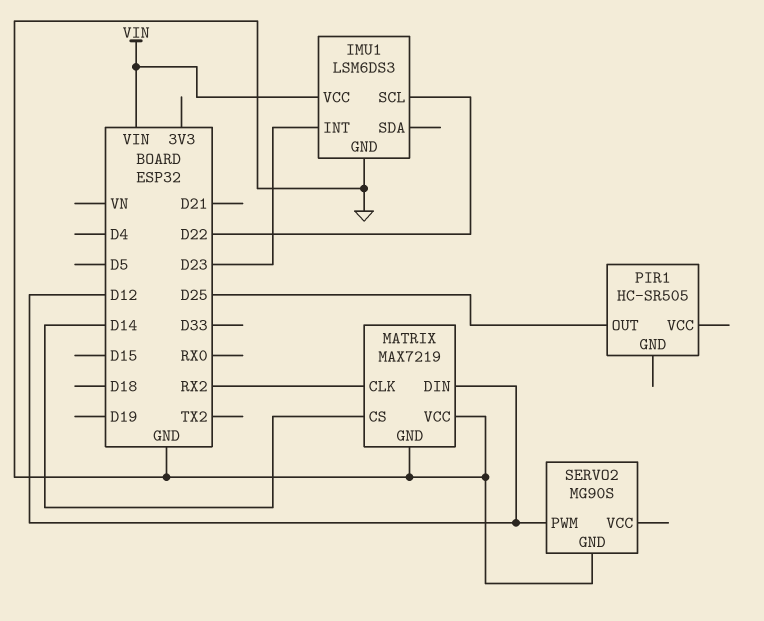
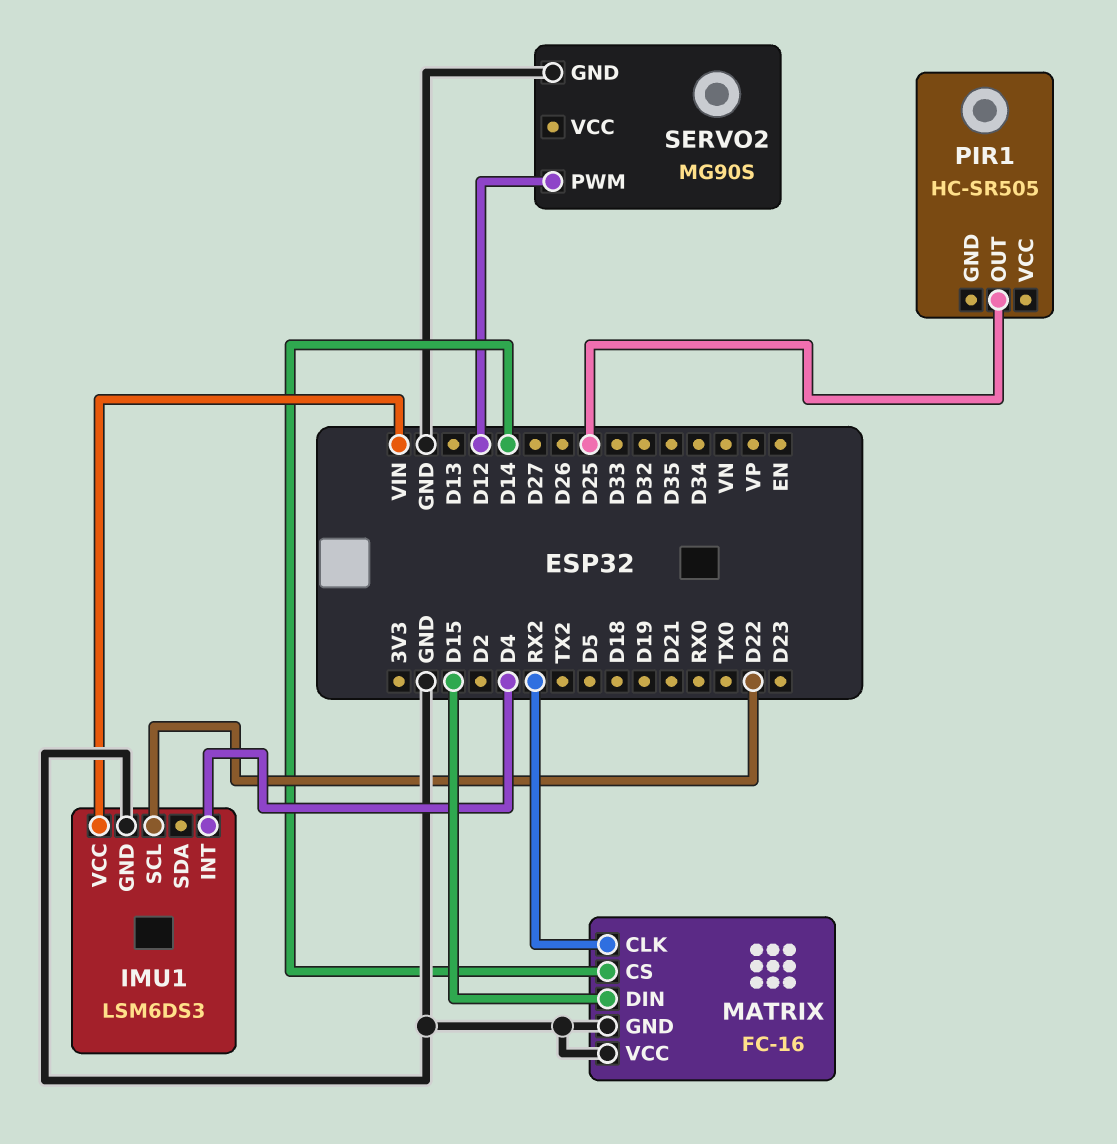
IMU1 pin INT: D23 -> D4
MATRIX: MAX7219 -> FC-16
MATRIX pin DIN: D12 -> D15

